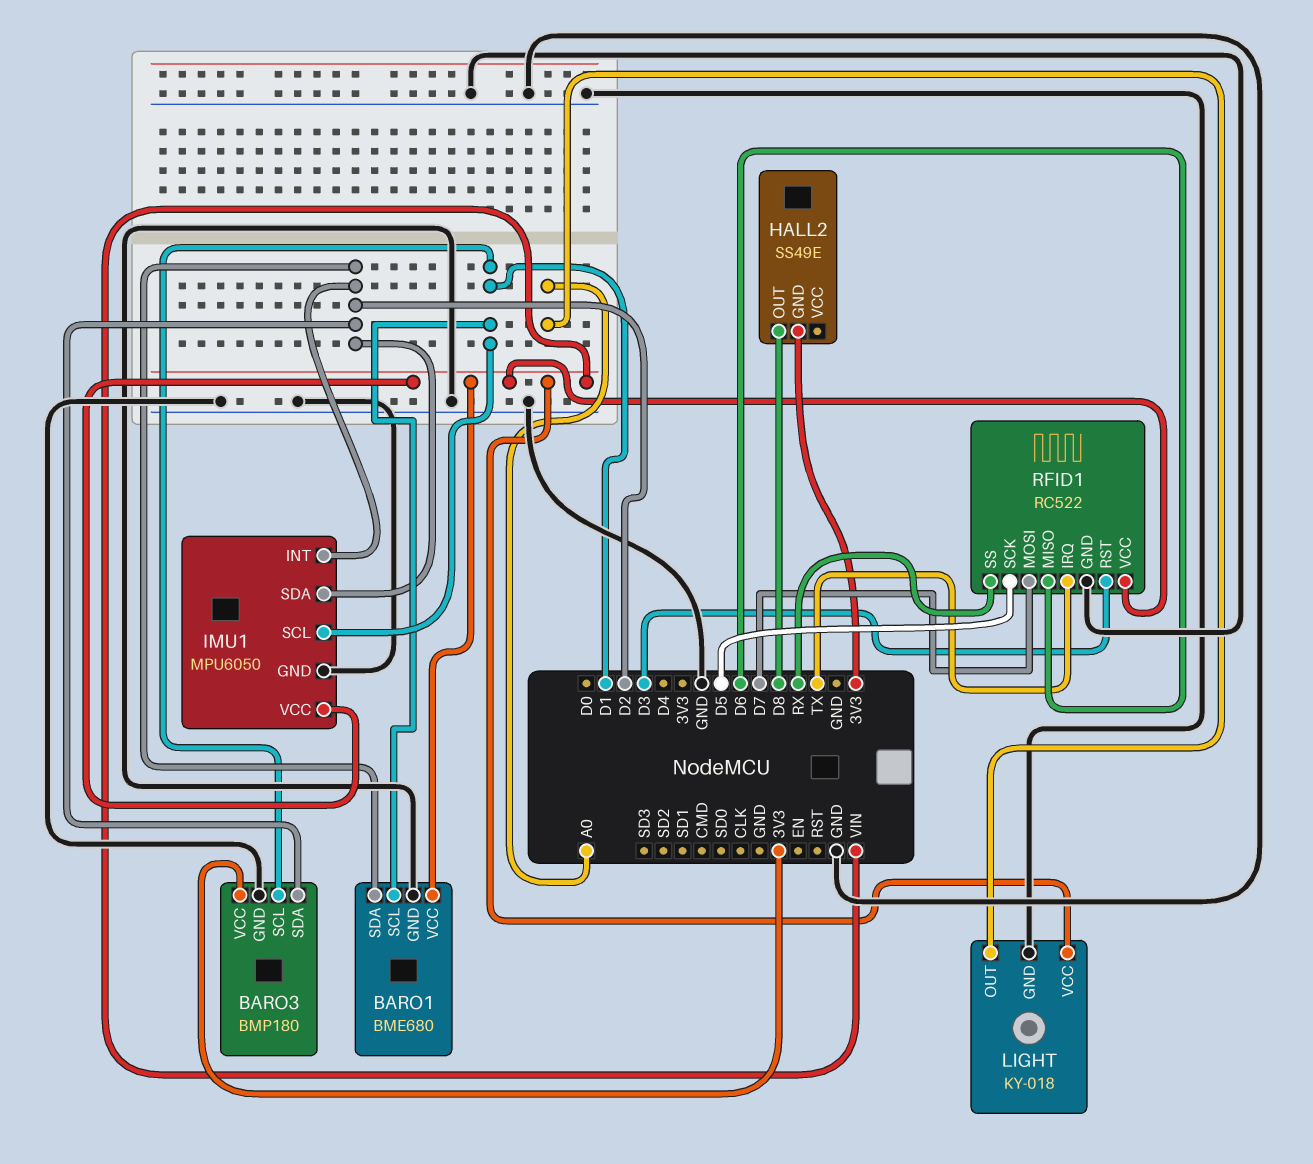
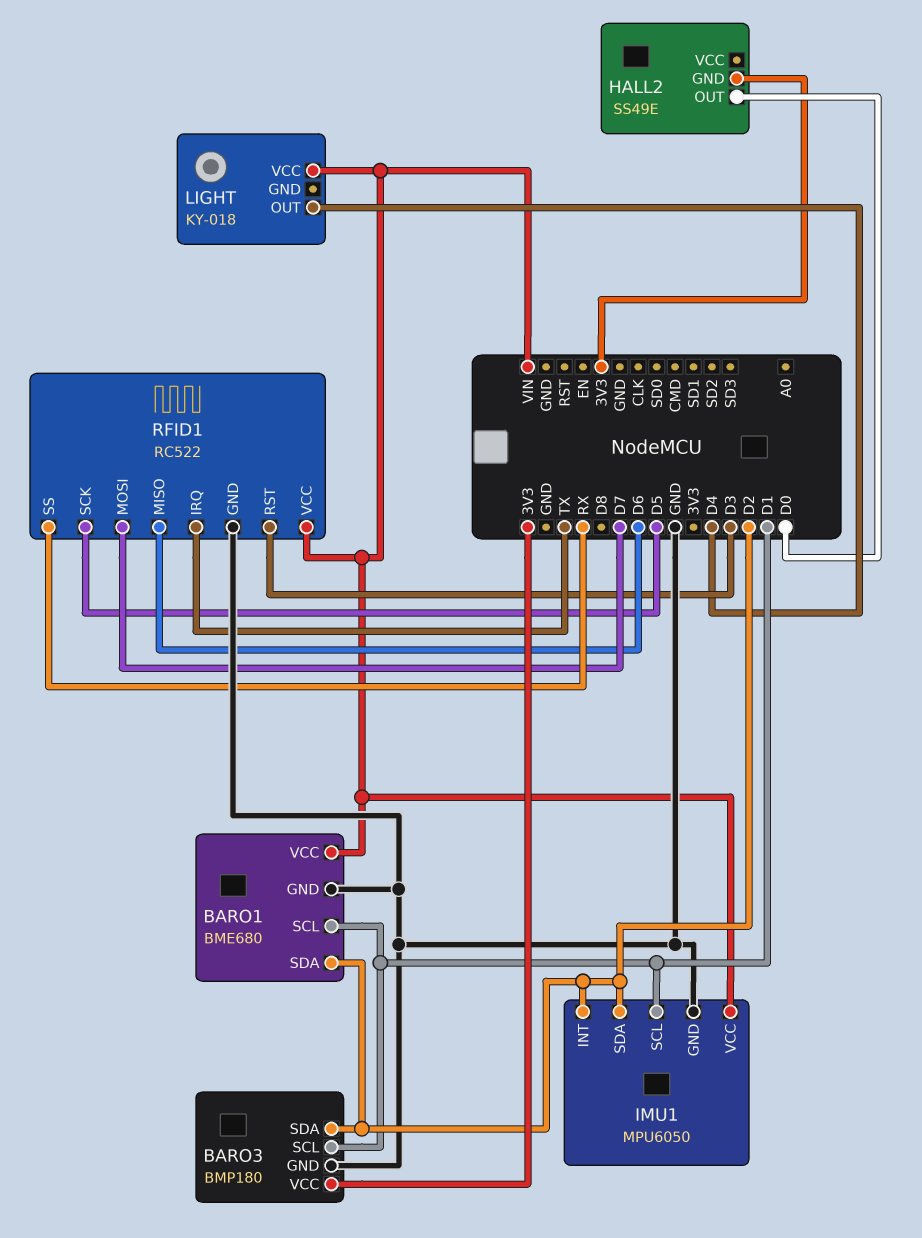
HALL2 pin OUT: D8 -> D0
LIGHT pin GND: GND -> none
LIGHT pin OUT: A0 -> D4

